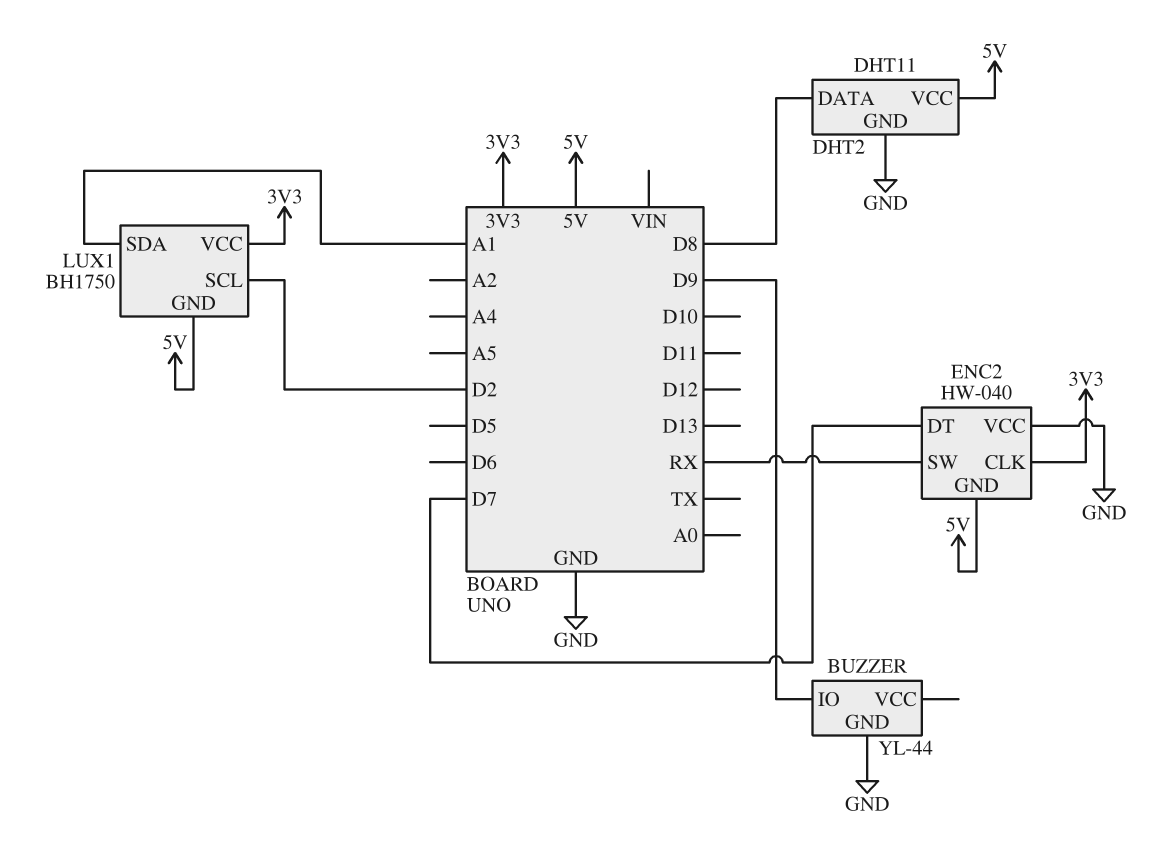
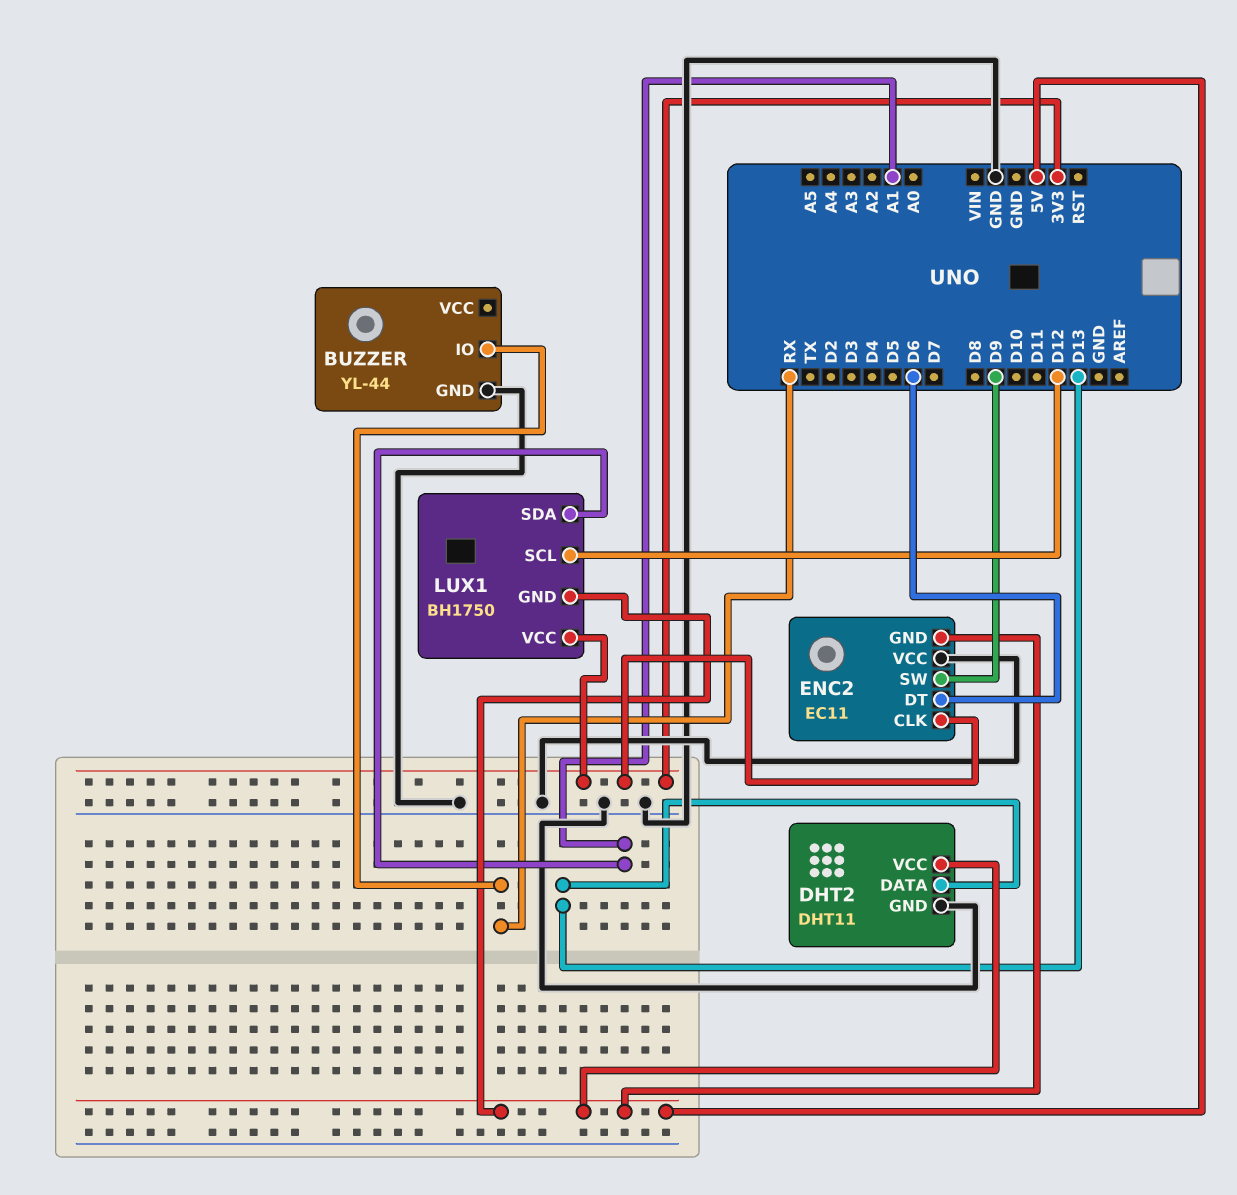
BUZZER pin IO: D9 -> RX
DHT2 pin DATA: D8 -> D13
ENC2: HW-040 -> EC11
ENC2 pin DT: D7 -> D6
ENC2 pin SW: RX -> D9
LUX1 pin SCL: D2 -> D12

